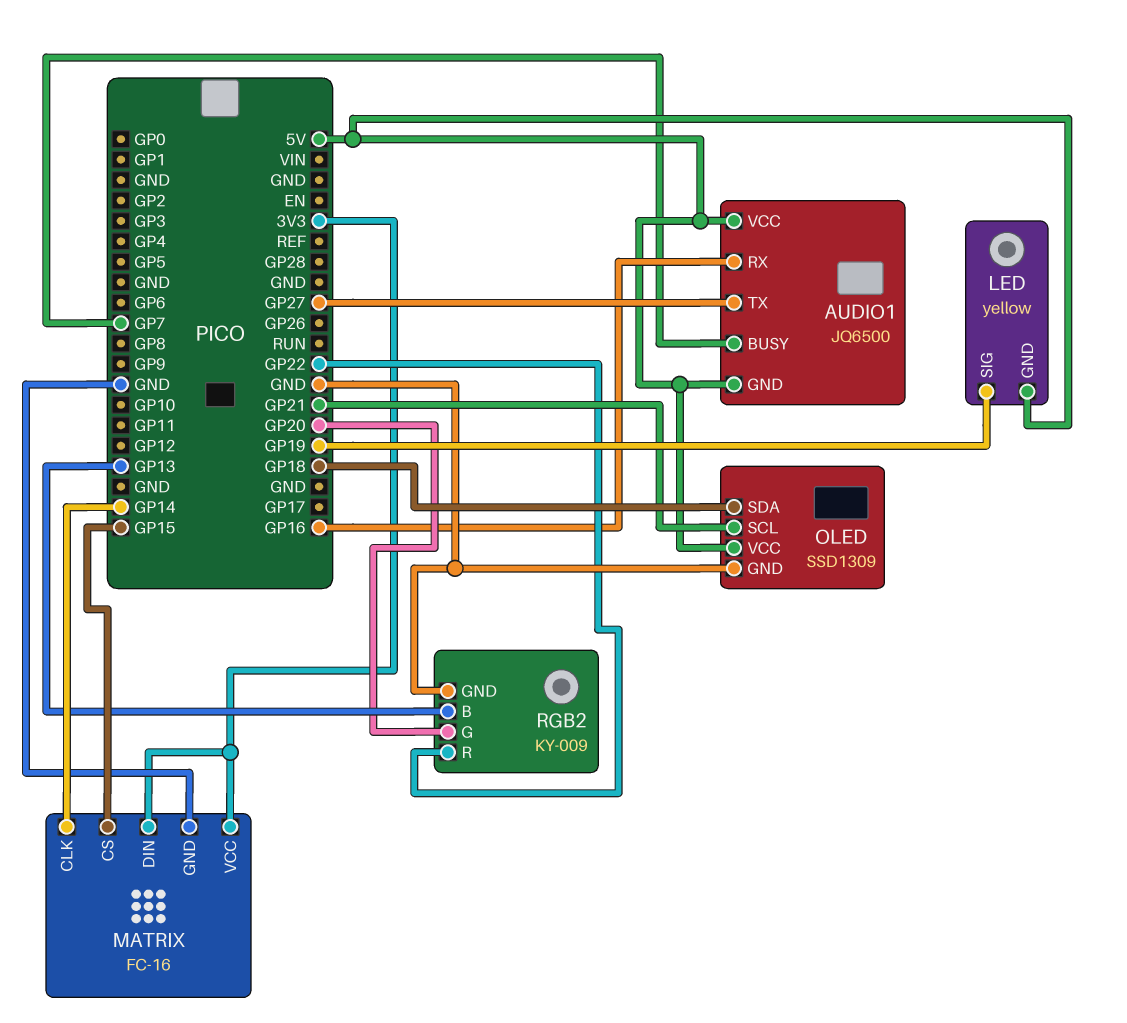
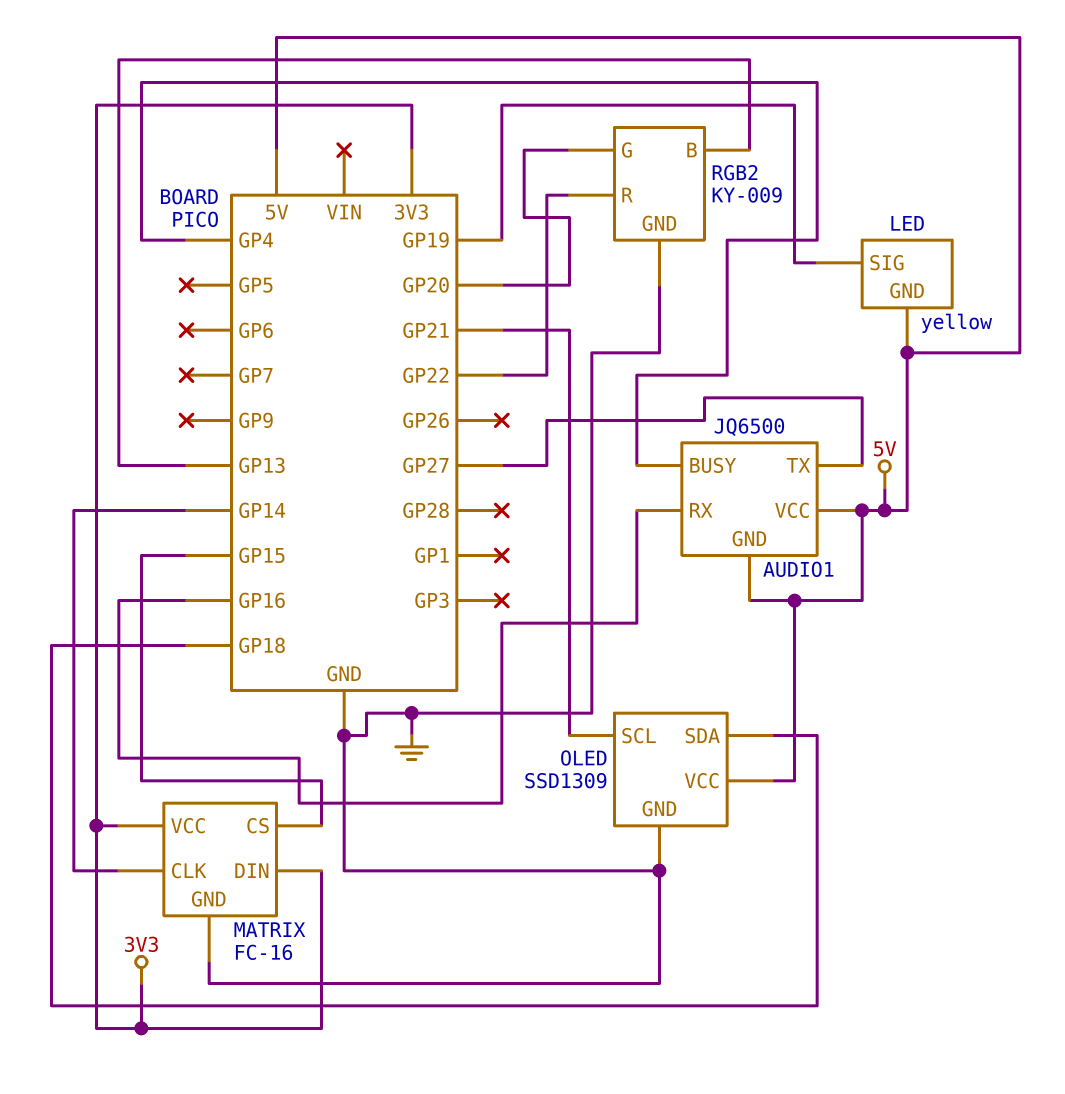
AUDIO1 pin BUSY: GP7 -> GP4

